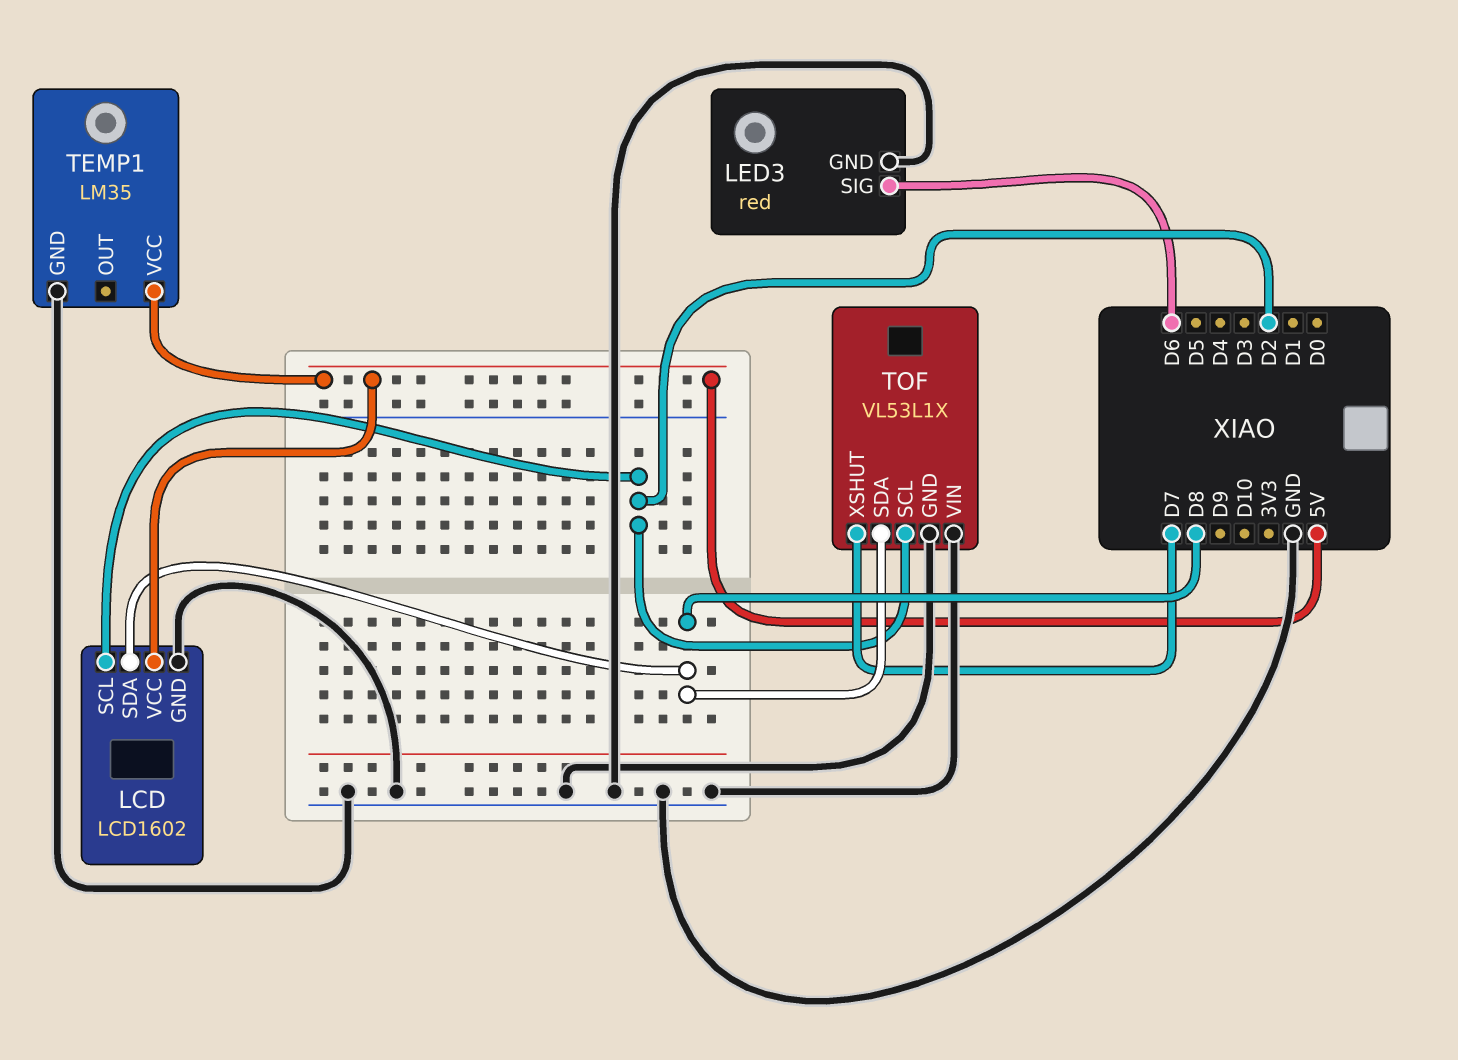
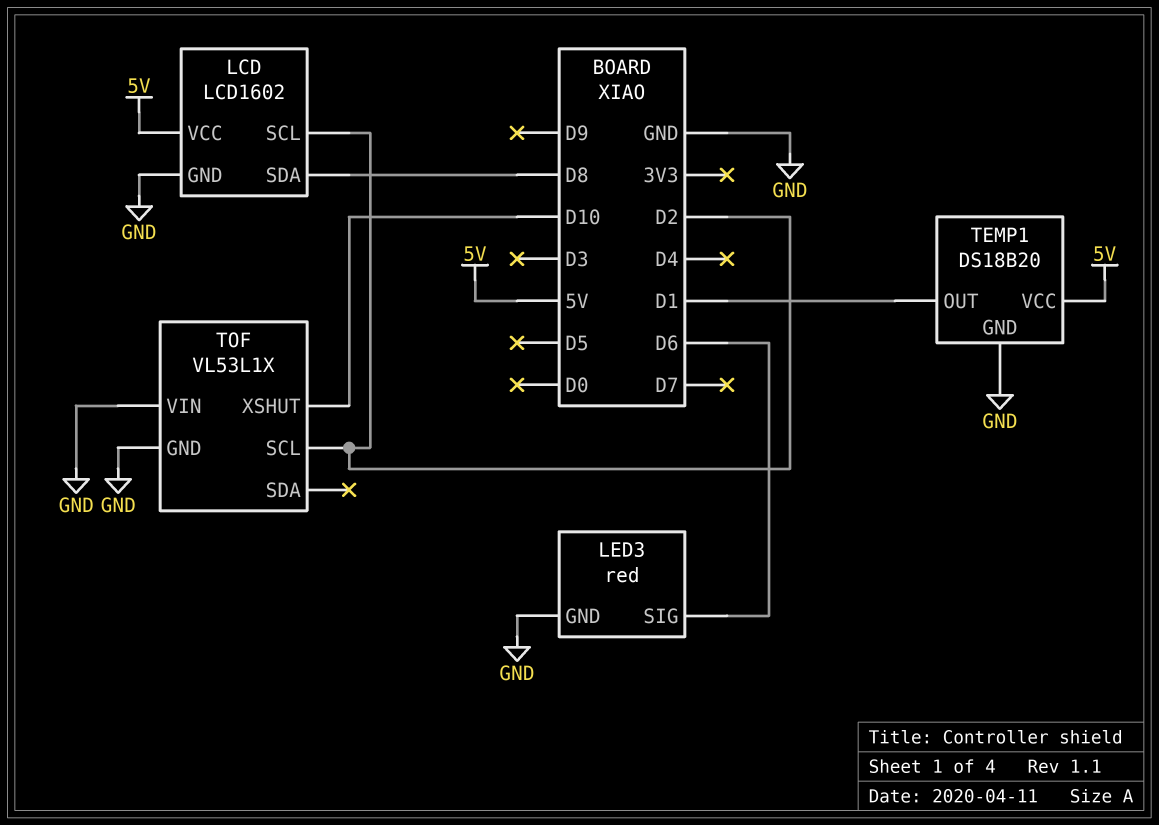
TEMP1: LM35 -> DS18B20
TEMP1 pin OUT: none -> D1
TOF pin SDA: D8 -> none
TOF pin XSHUT: D7 -> D10

